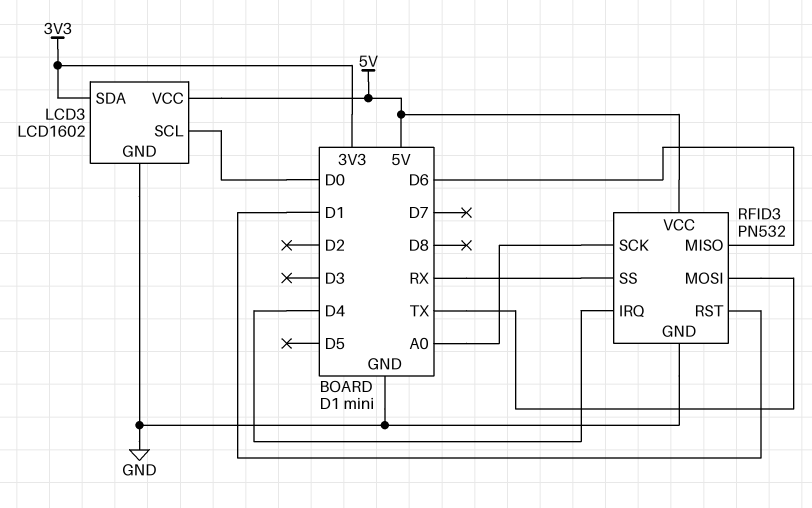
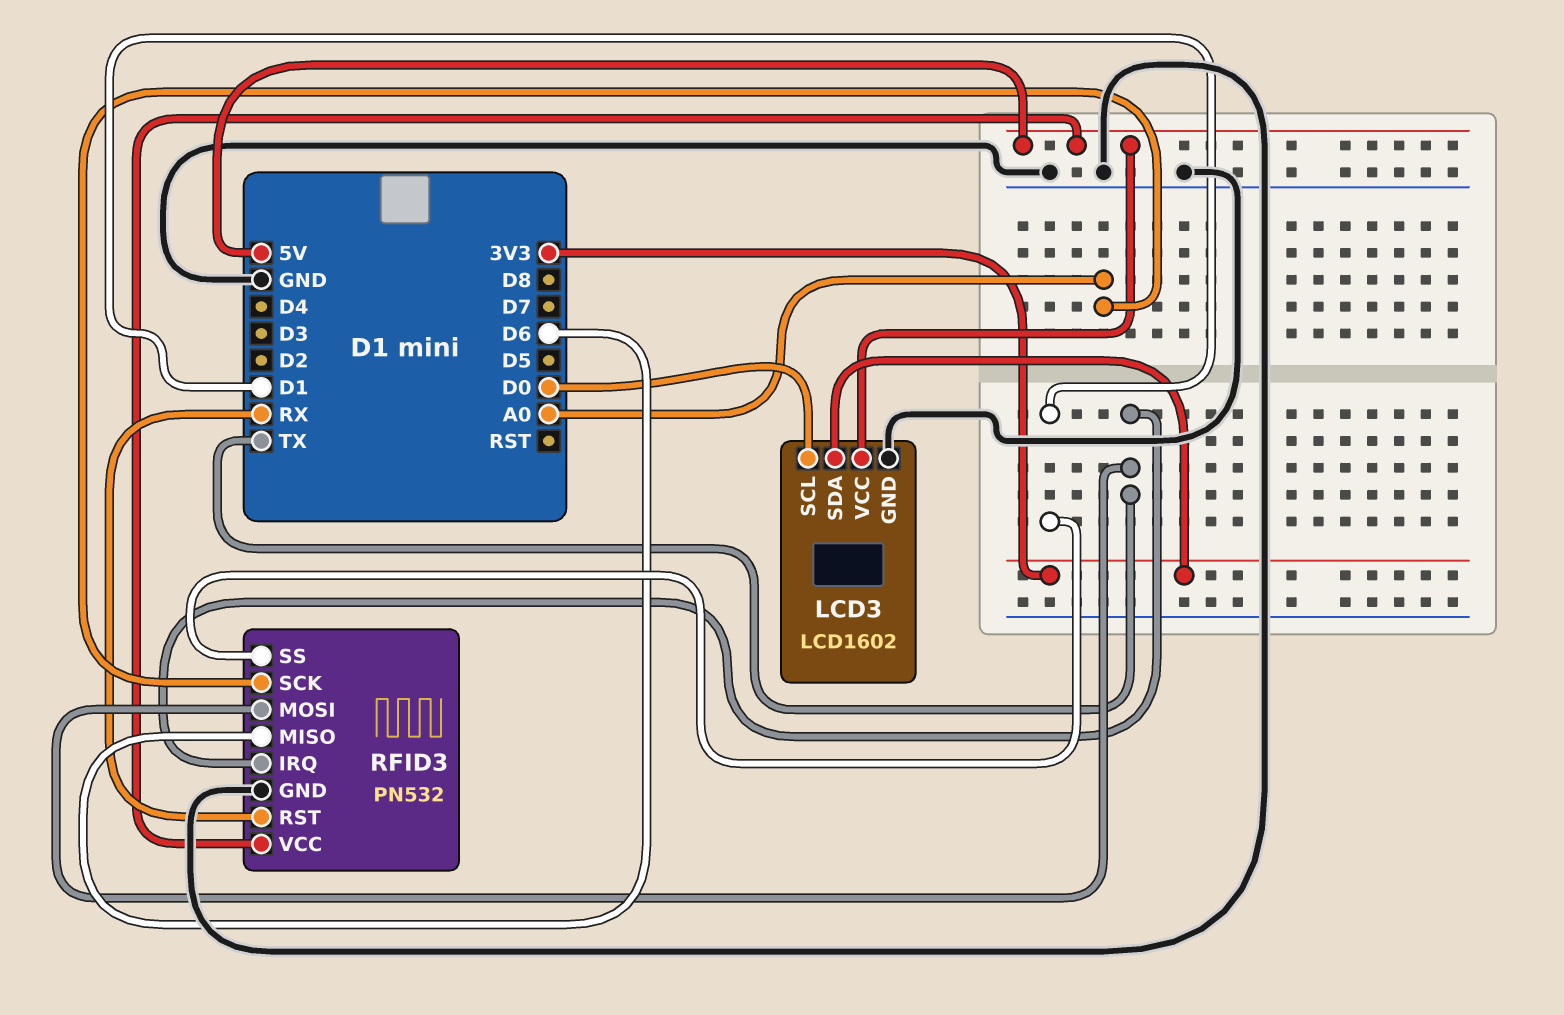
RFID3 pin IRQ: D4 -> TX
RFID3 pin RST: D1 -> RX
RFID3 pin SS: RX -> D1

